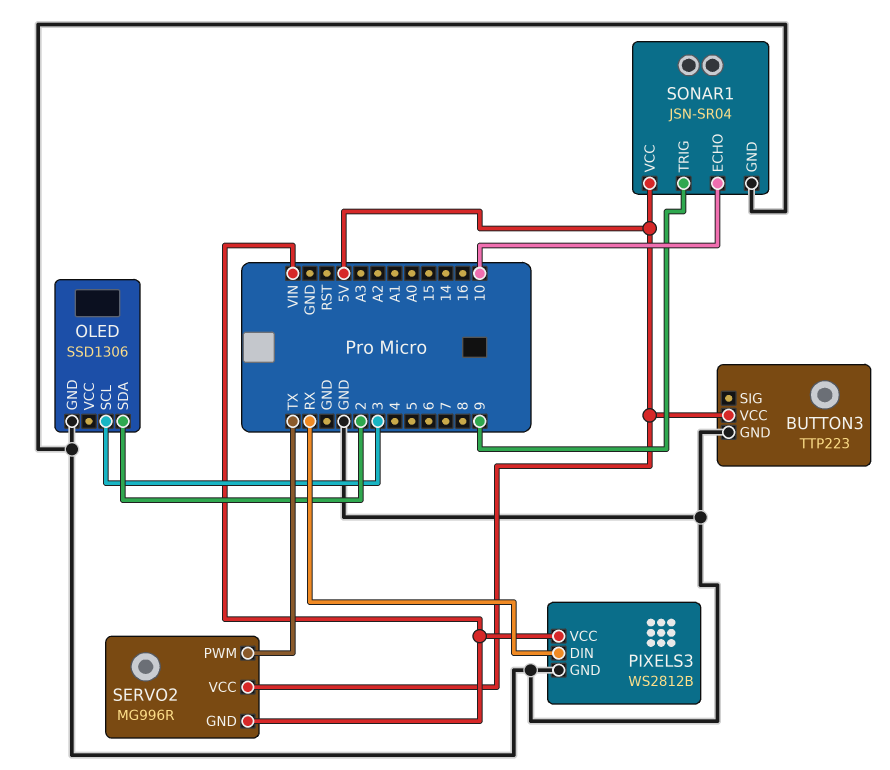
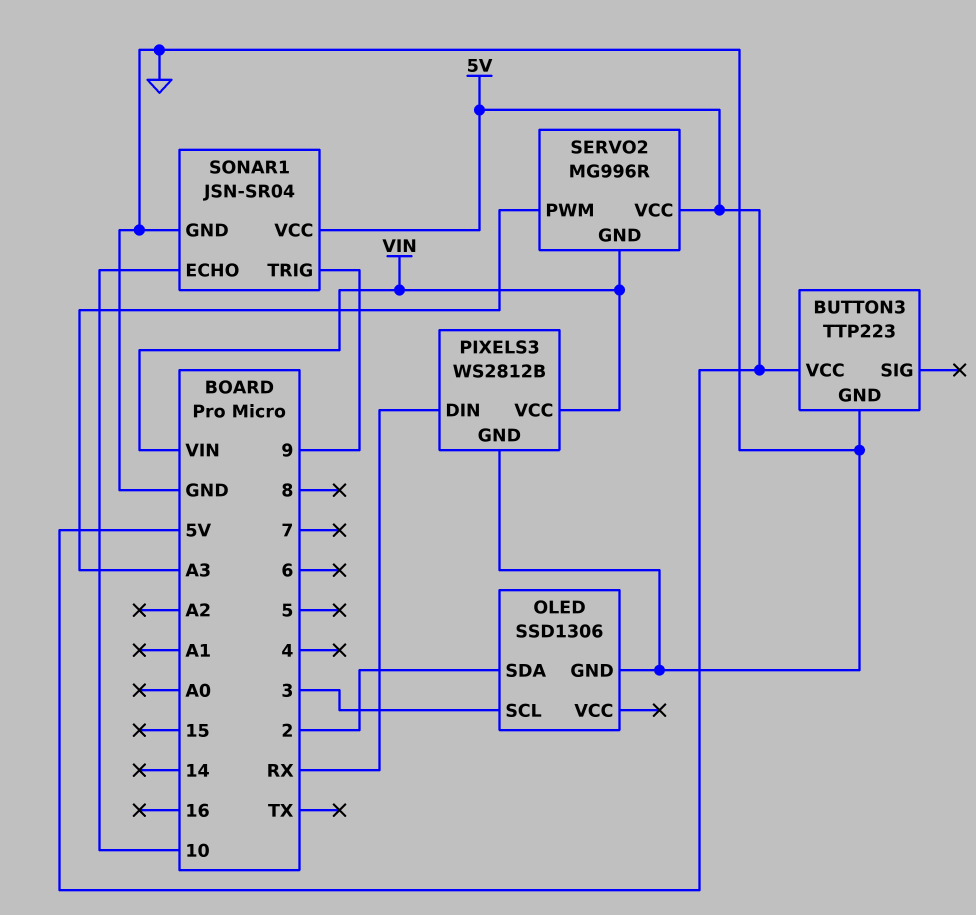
SERVO2 pin PWM: TX -> A3

